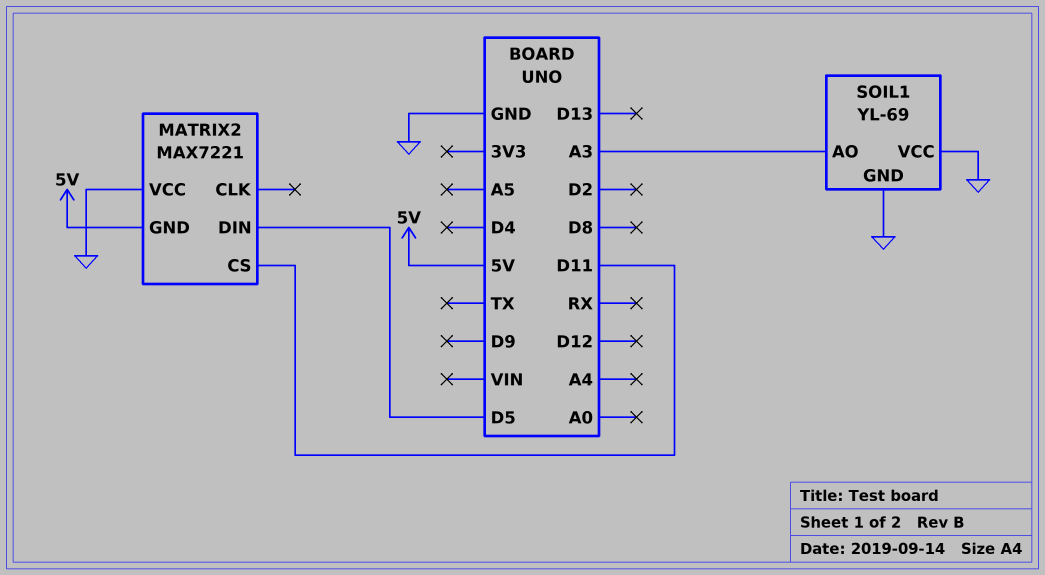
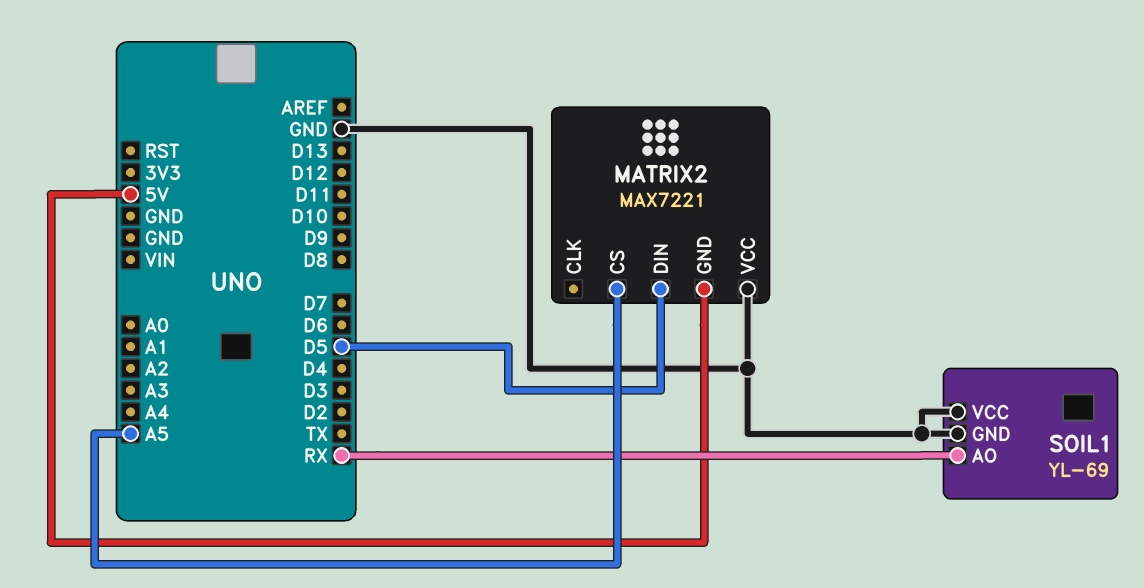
MATRIX2 pin CS: D11 -> A5
SOIL1 pin AO: A3 -> RX

